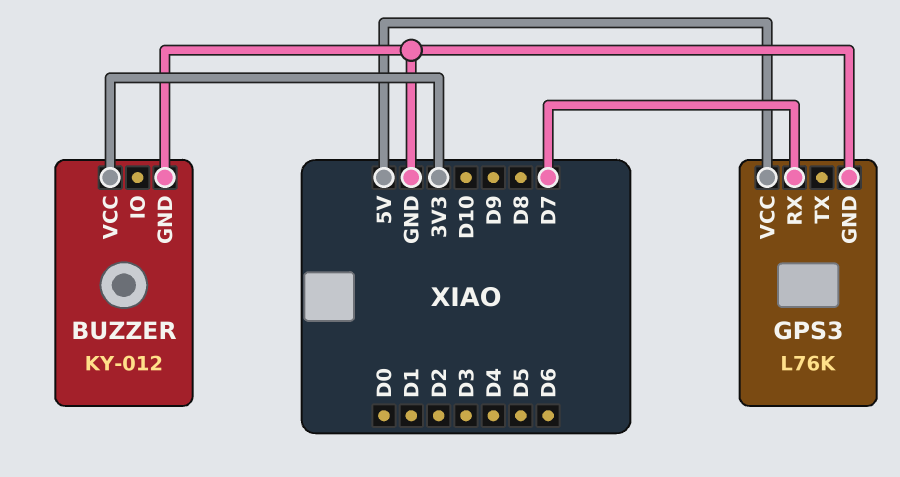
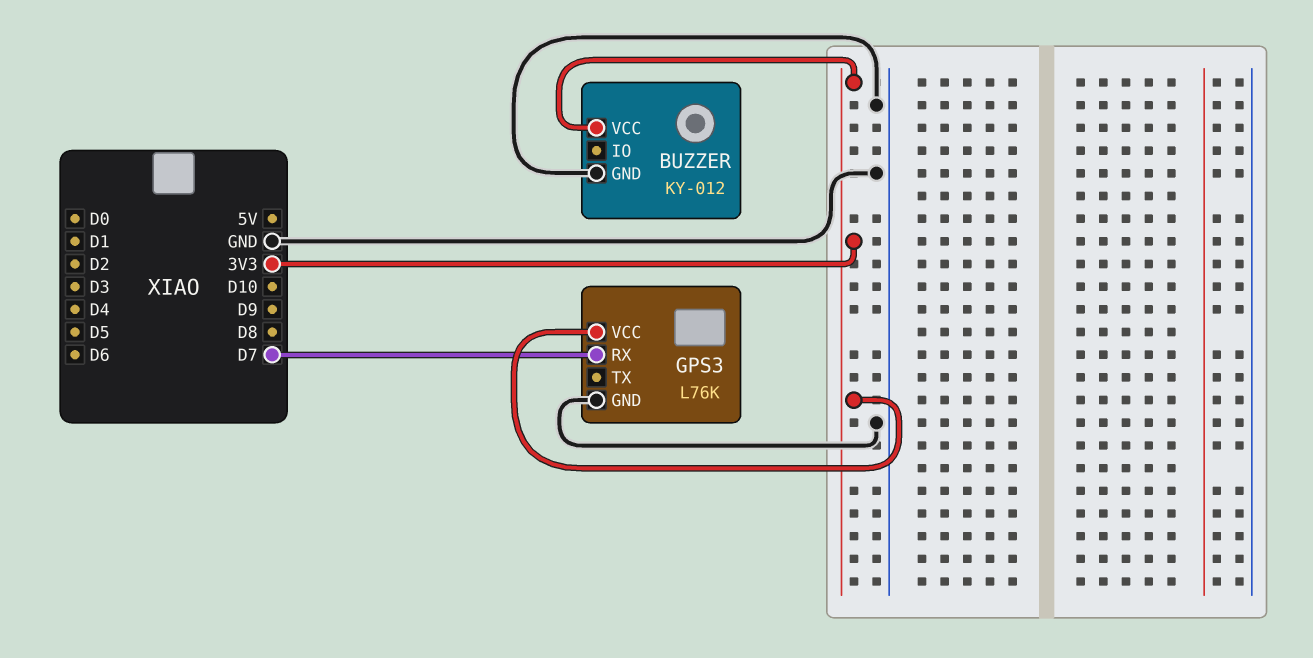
GPS3 pin VCC: 5V -> 3V3

